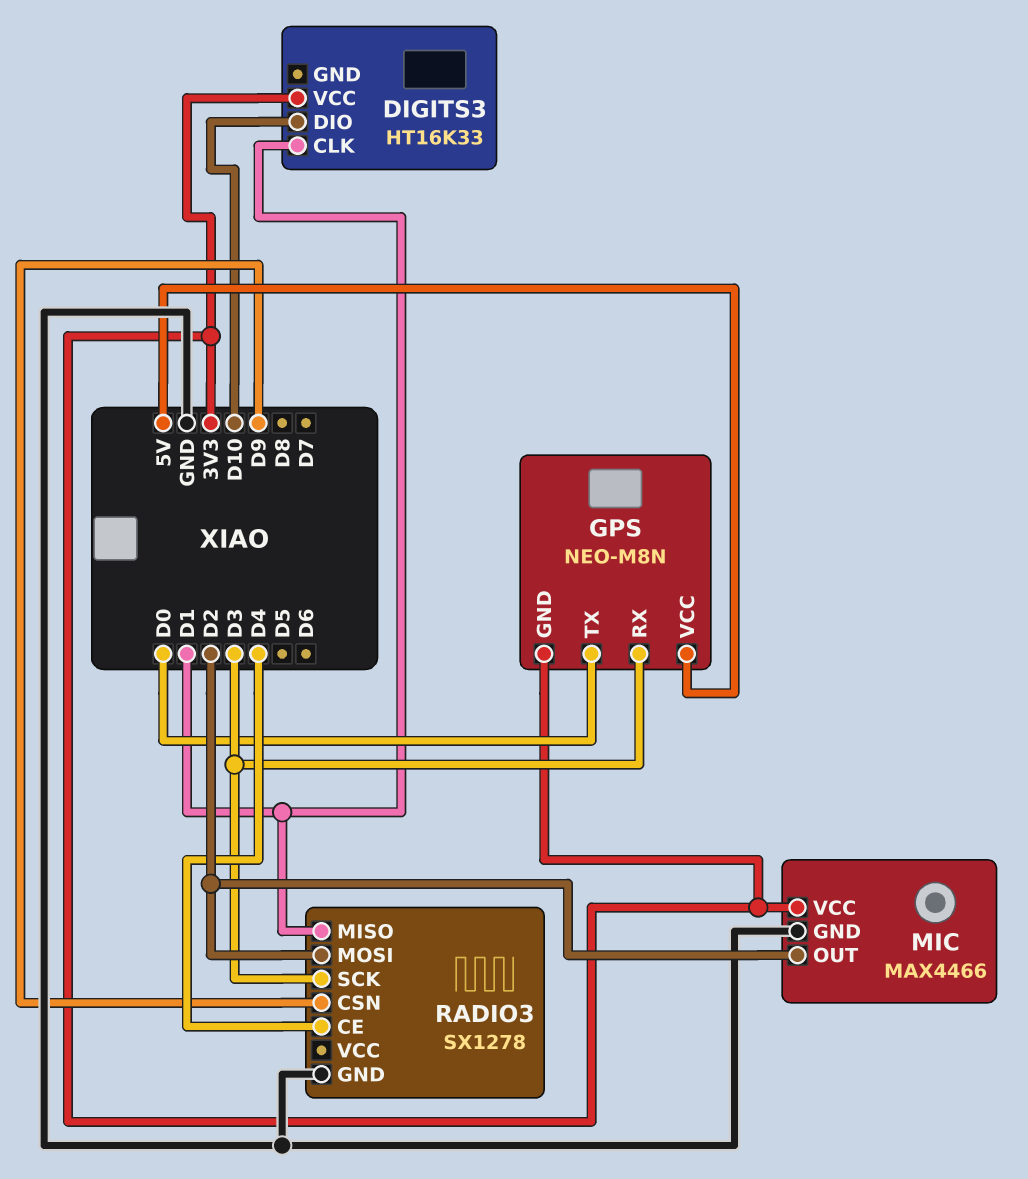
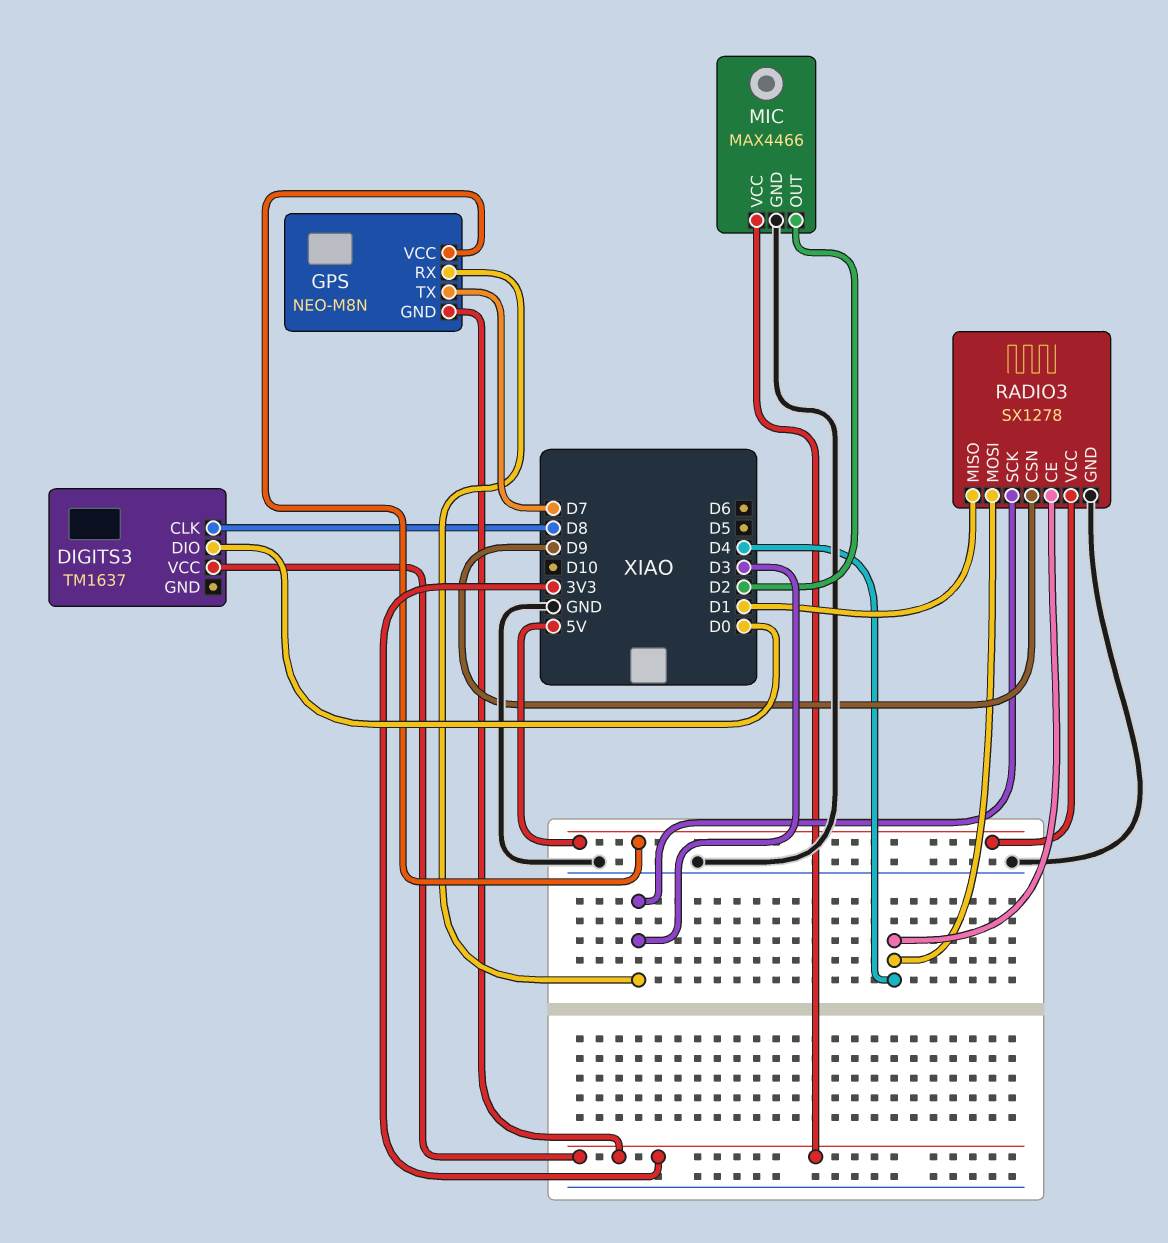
DIGITS3: HT16K33 -> TM1637
DIGITS3 pin CLK: D1 -> D8
DIGITS3 pin DIO: D10 -> D0
GPS pin TX: D0 -> D7
RADIO3 pin MOSI: D2 -> D4
RADIO3 pin VCC: none -> 5V

